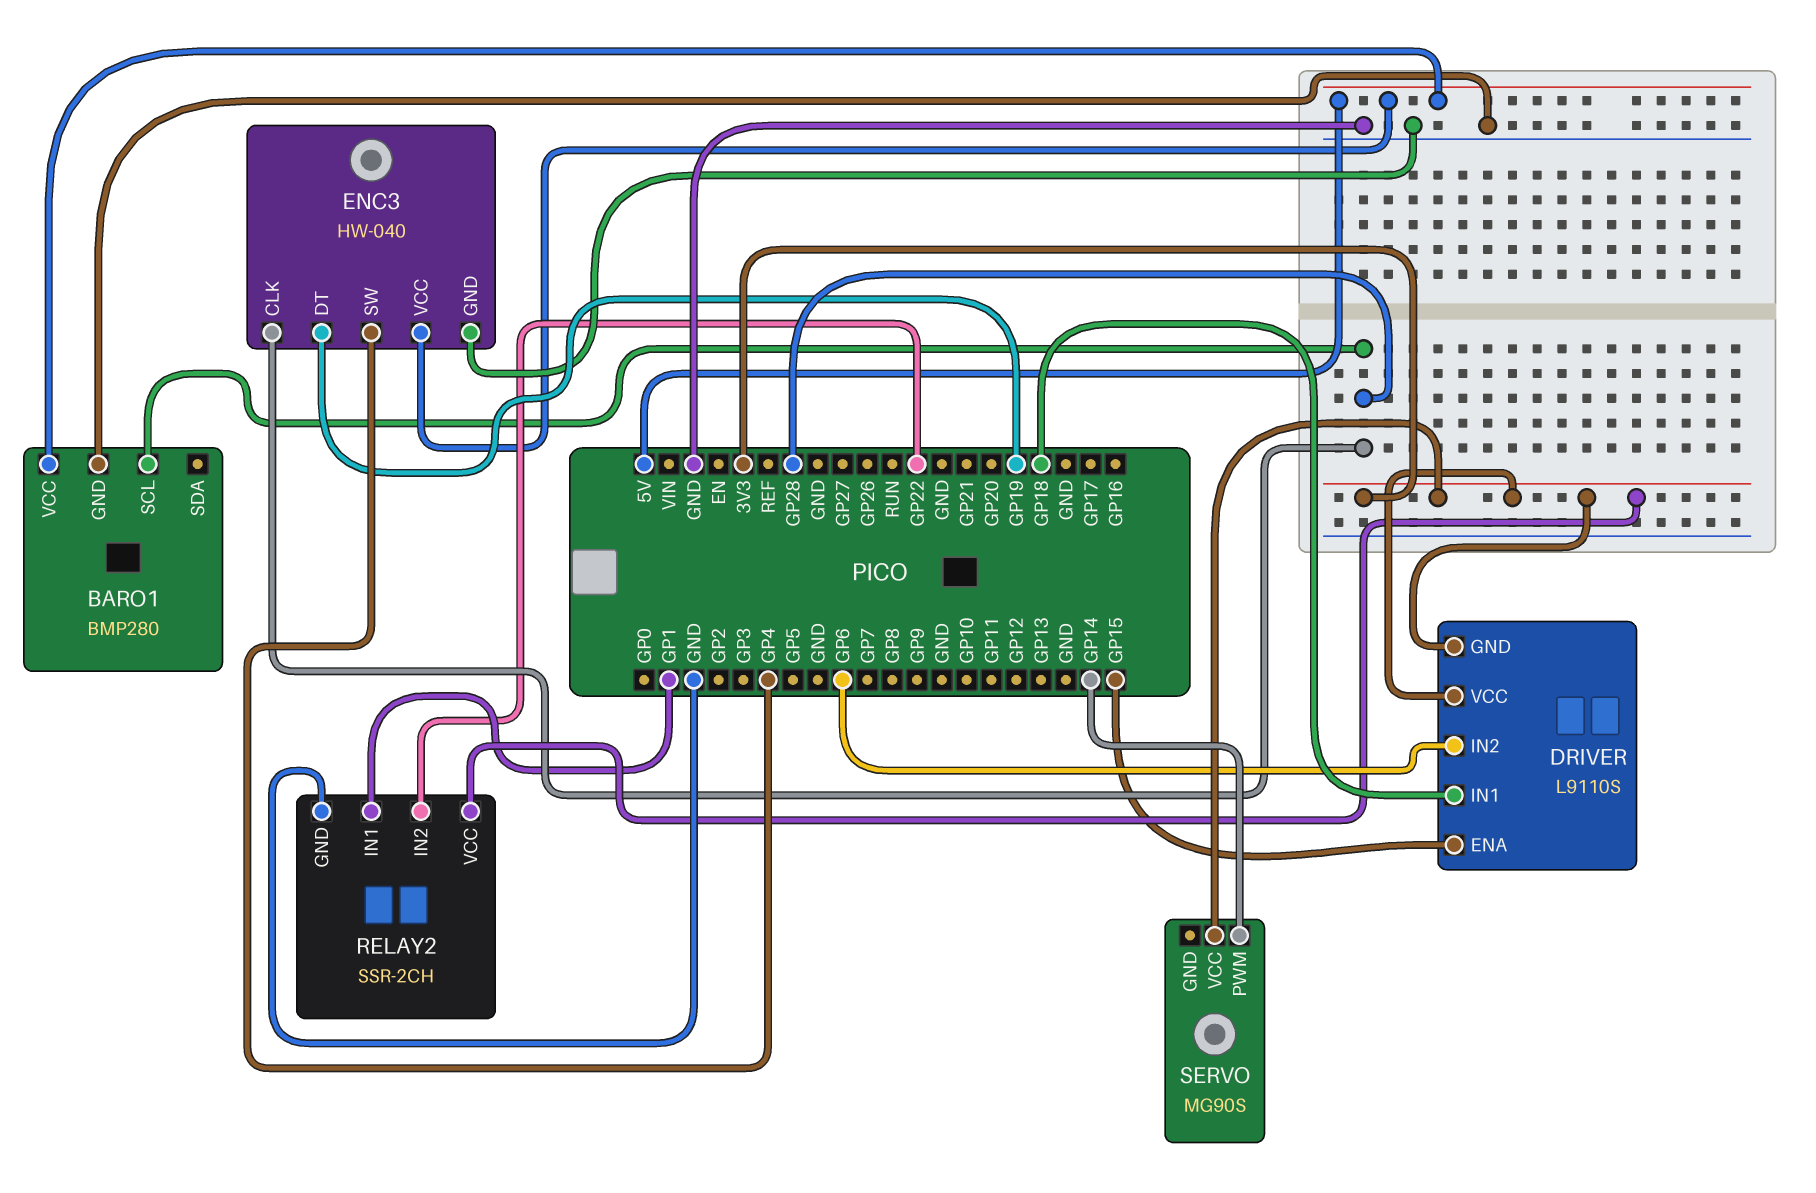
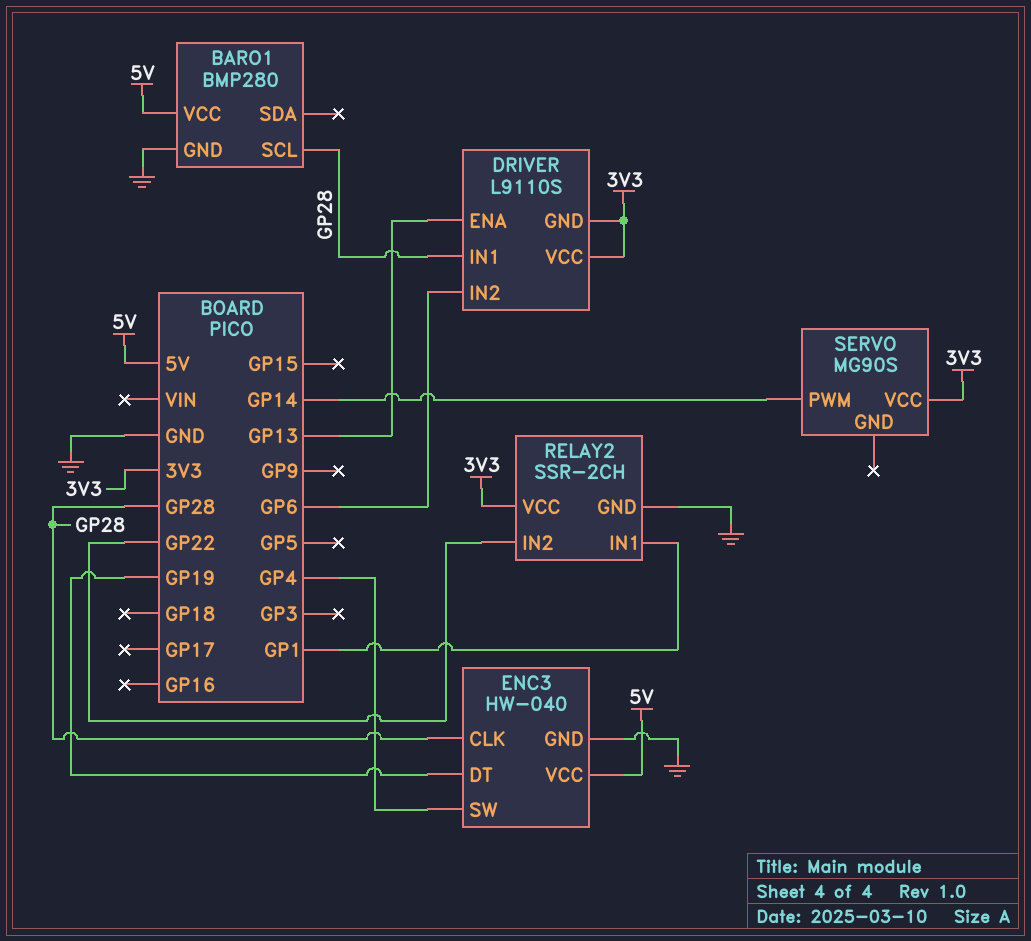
DRIVER pin ENA: GP15 -> GP13
DRIVER pin IN1: GP18 -> GP28

